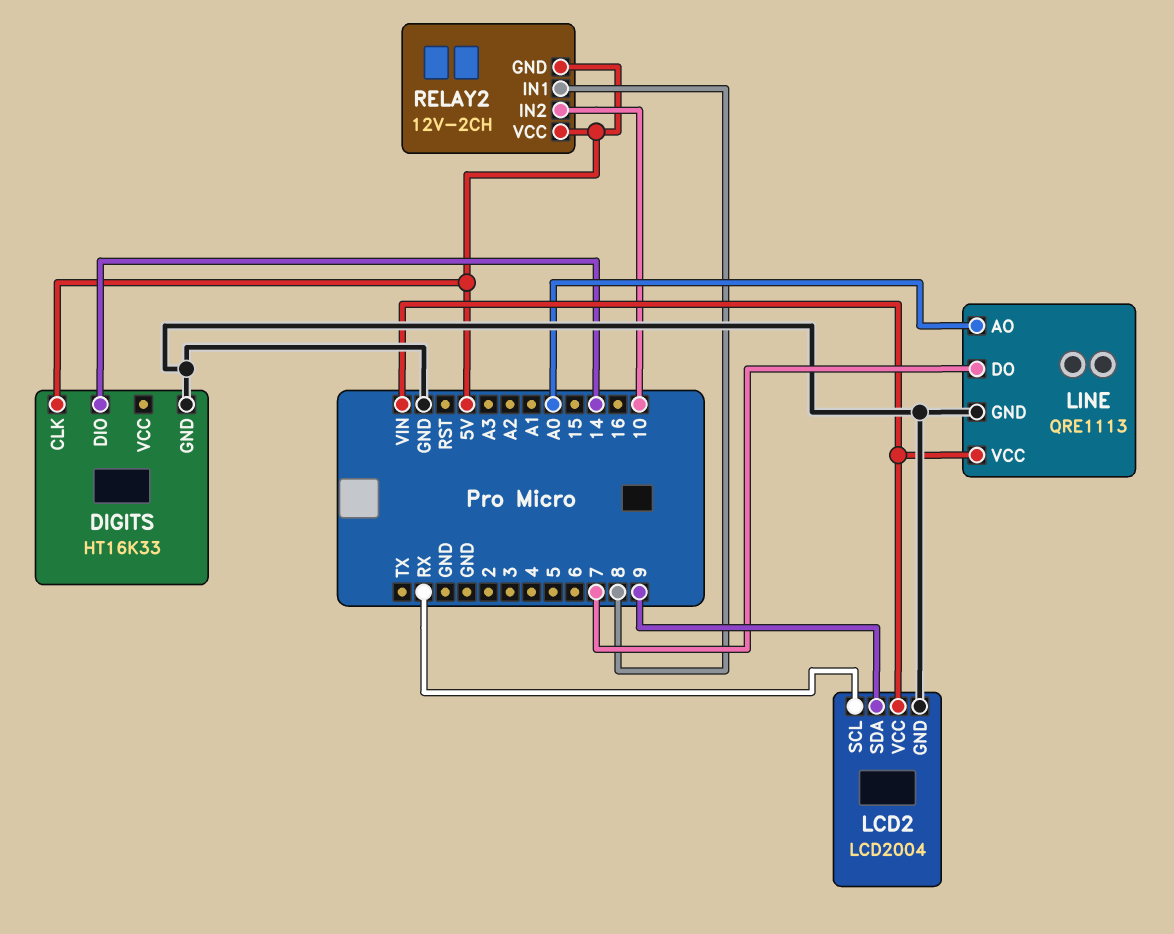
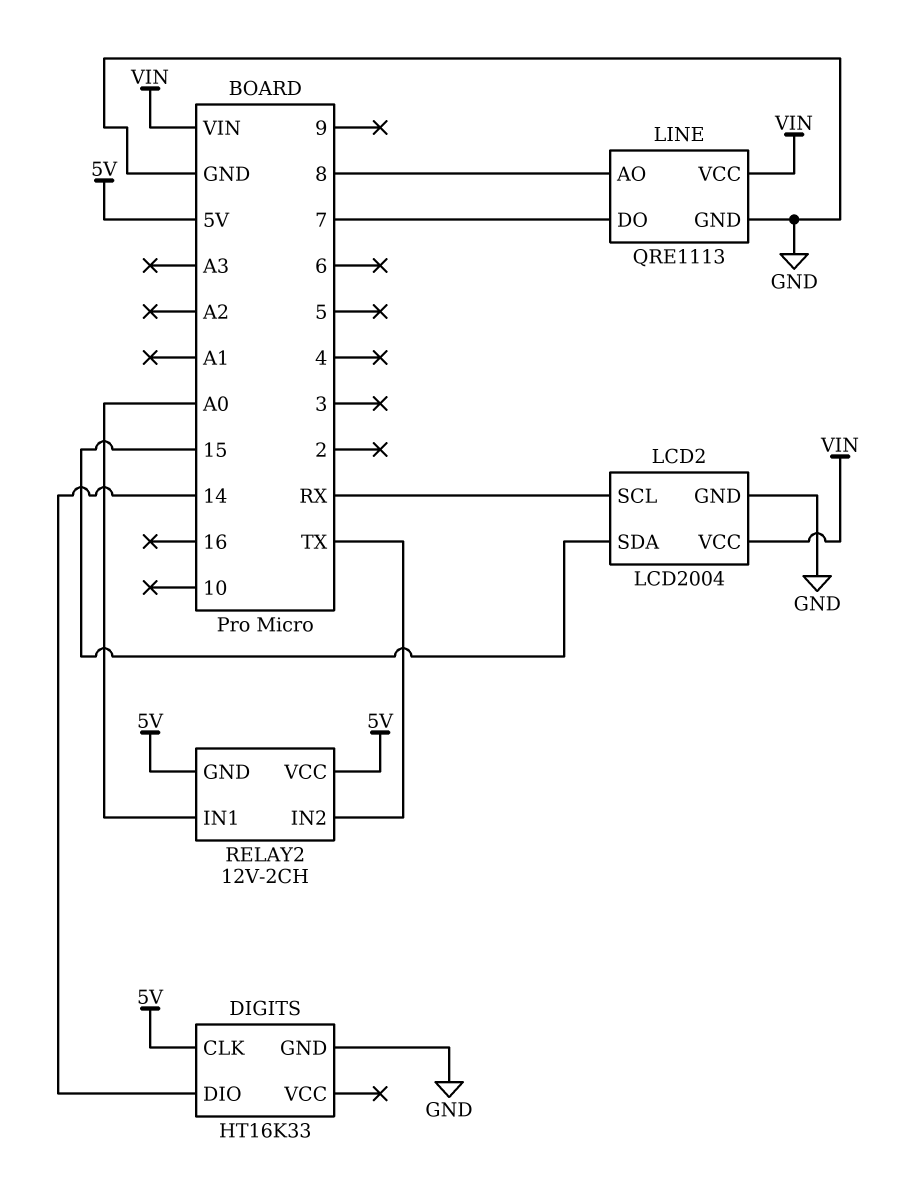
LCD2 pin SDA: 9 -> 15
LINE pin AO: A0 -> 8
RELAY2 pin IN1: 8 -> A0
RELAY2 pin IN2: 10 -> TX

